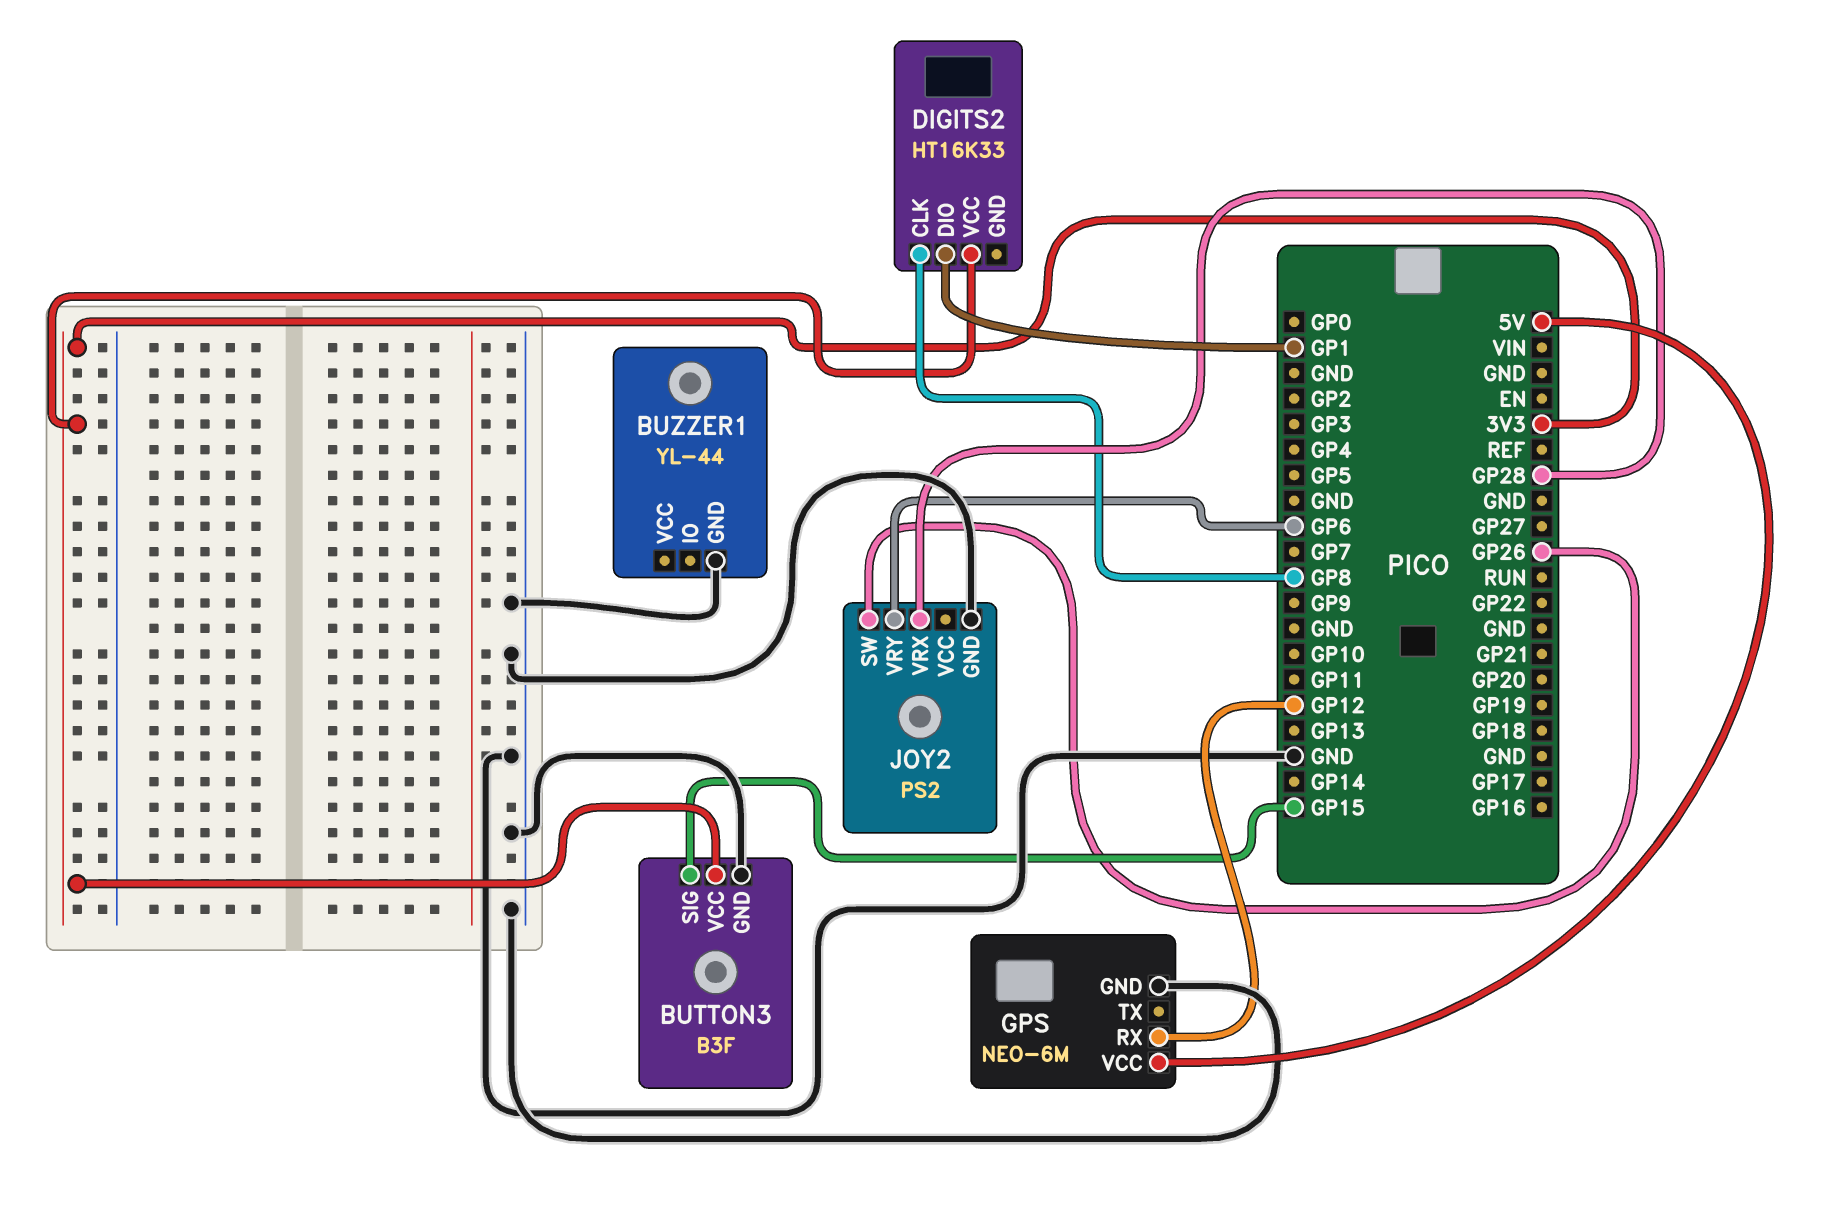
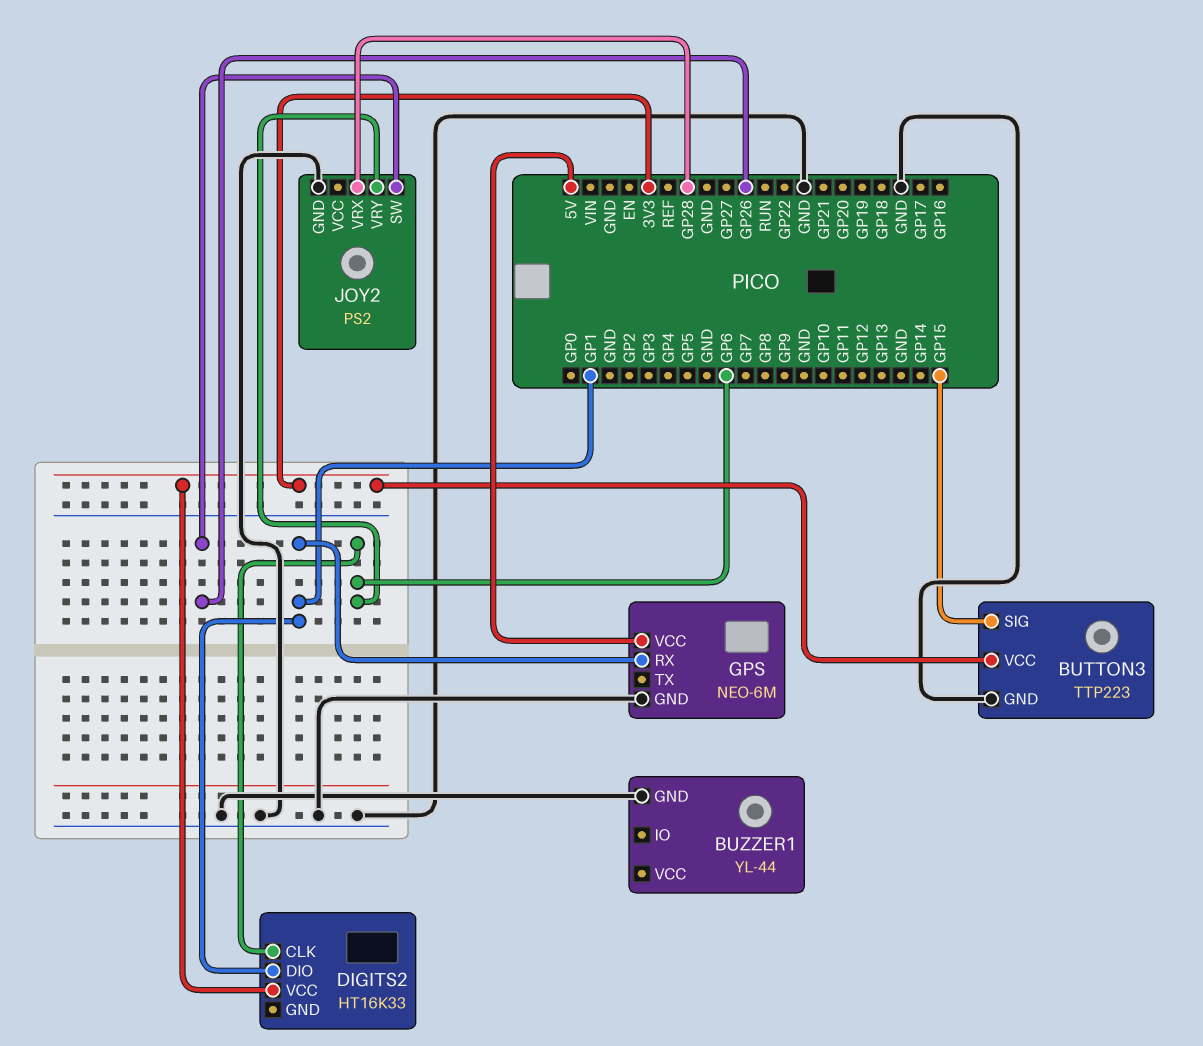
BUTTON3: B3F -> TTP223
DIGITS2 pin CLK: GP8 -> GP6
GPS pin RX: GP12 -> GP1

